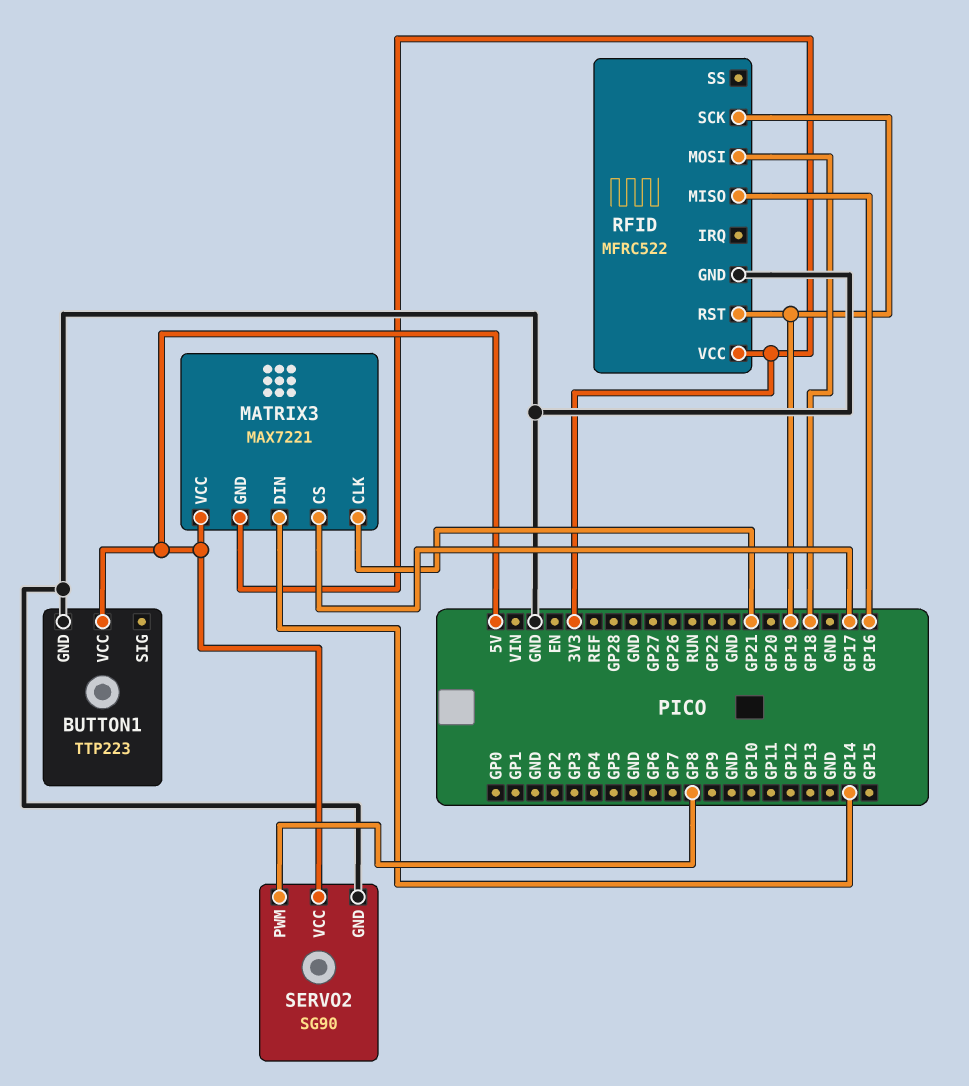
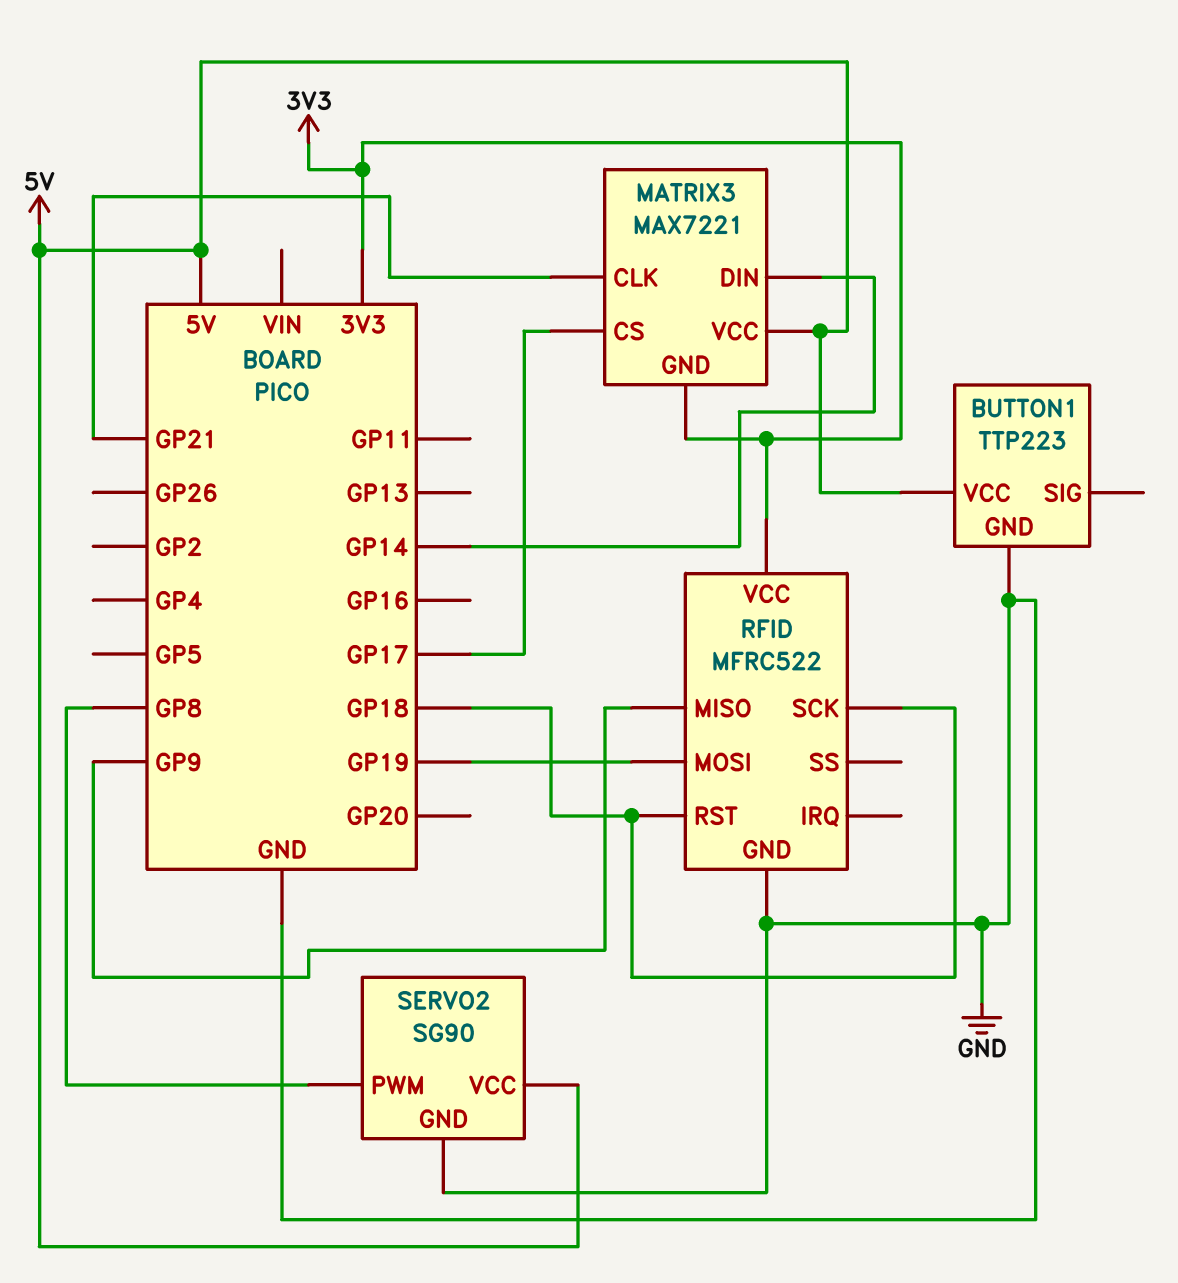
RFID pin MISO: GP16 -> GP9
RFID pin MOSI: GP18 -> GP19
RFID pin RST: GP19 -> GP18
RFID pin SCK: GP19 -> GP18

